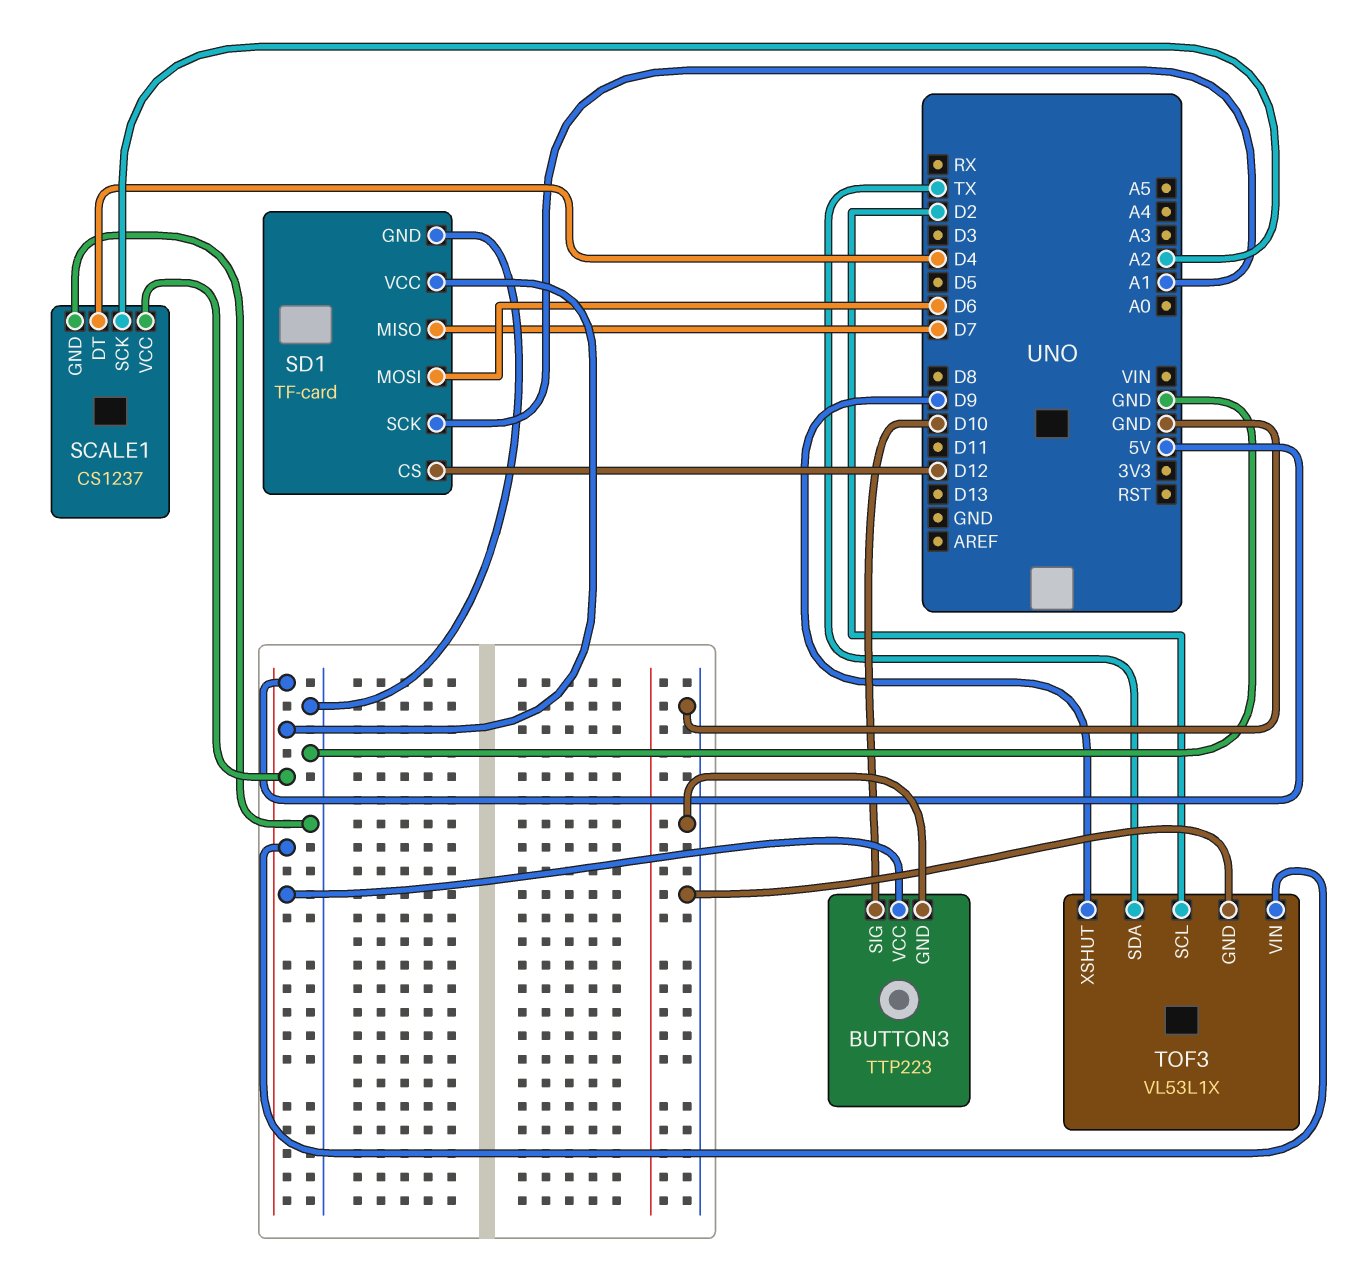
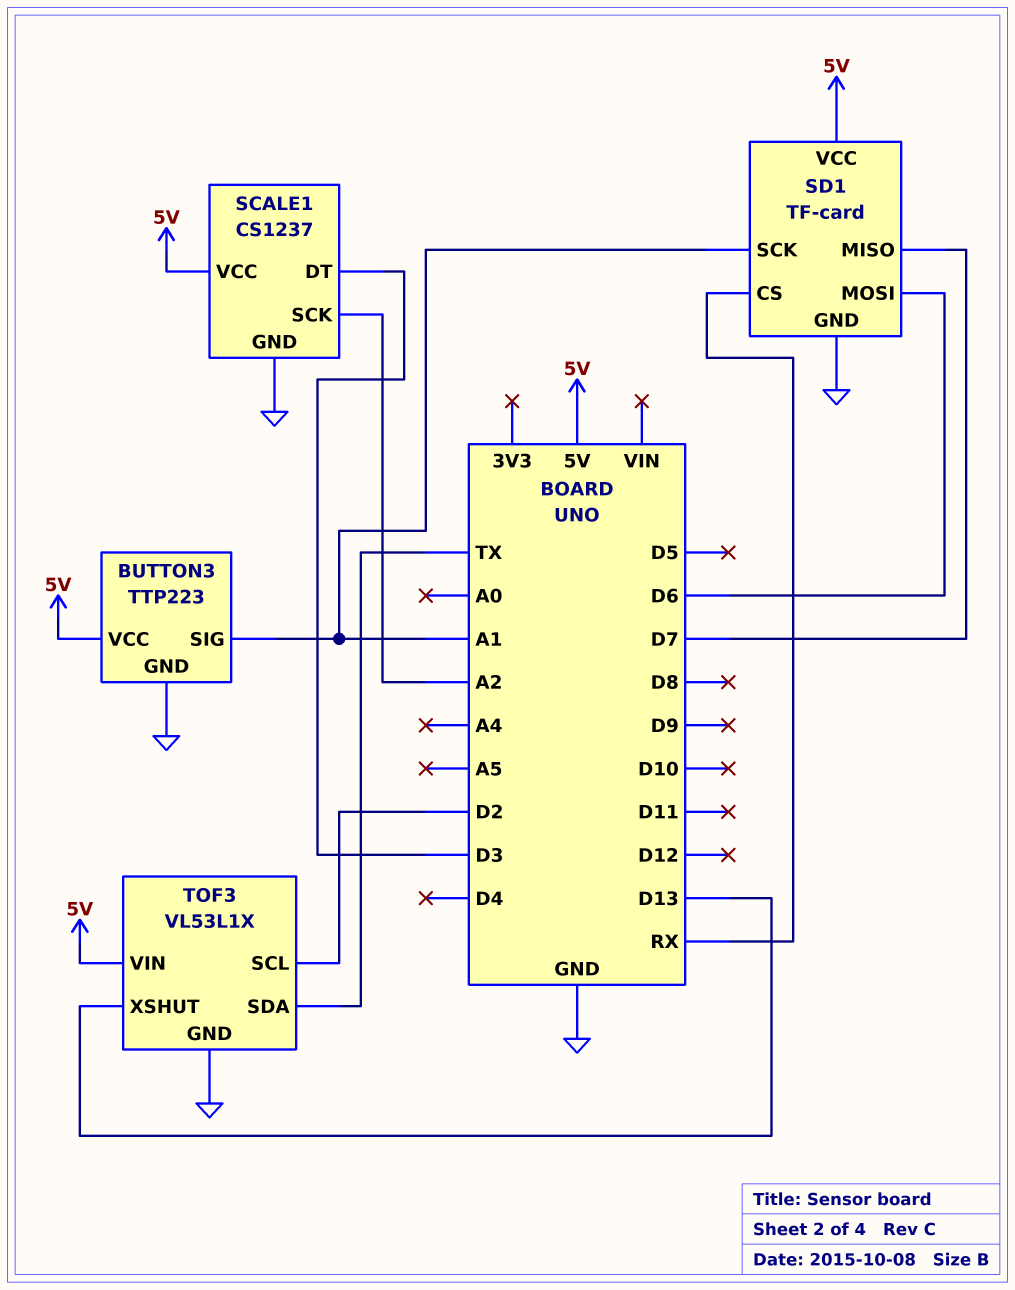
BUTTON3 pin SIG: D10 -> A1
SCALE1 pin DT: D4 -> D3
SD1 pin CS: D12 -> RX
TOF3 pin XSHUT: D9 -> D13

